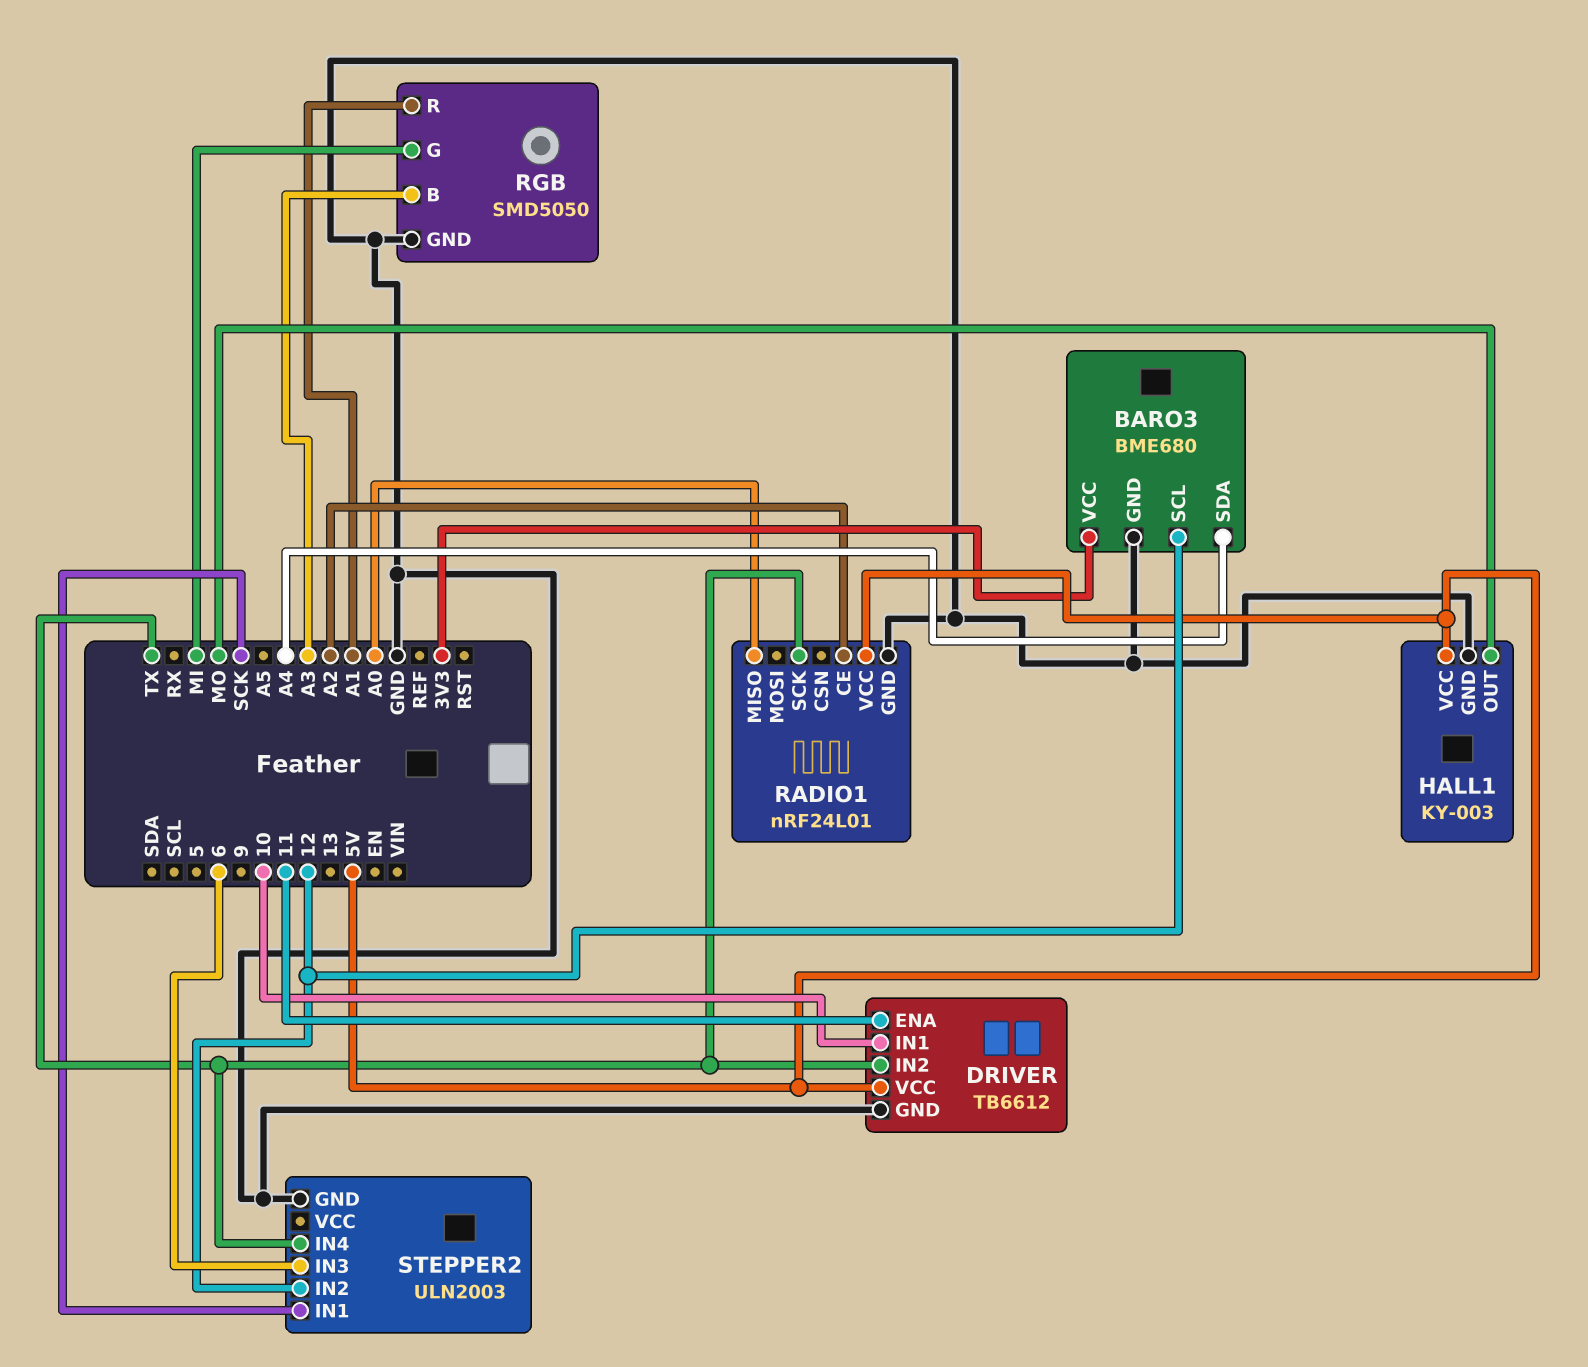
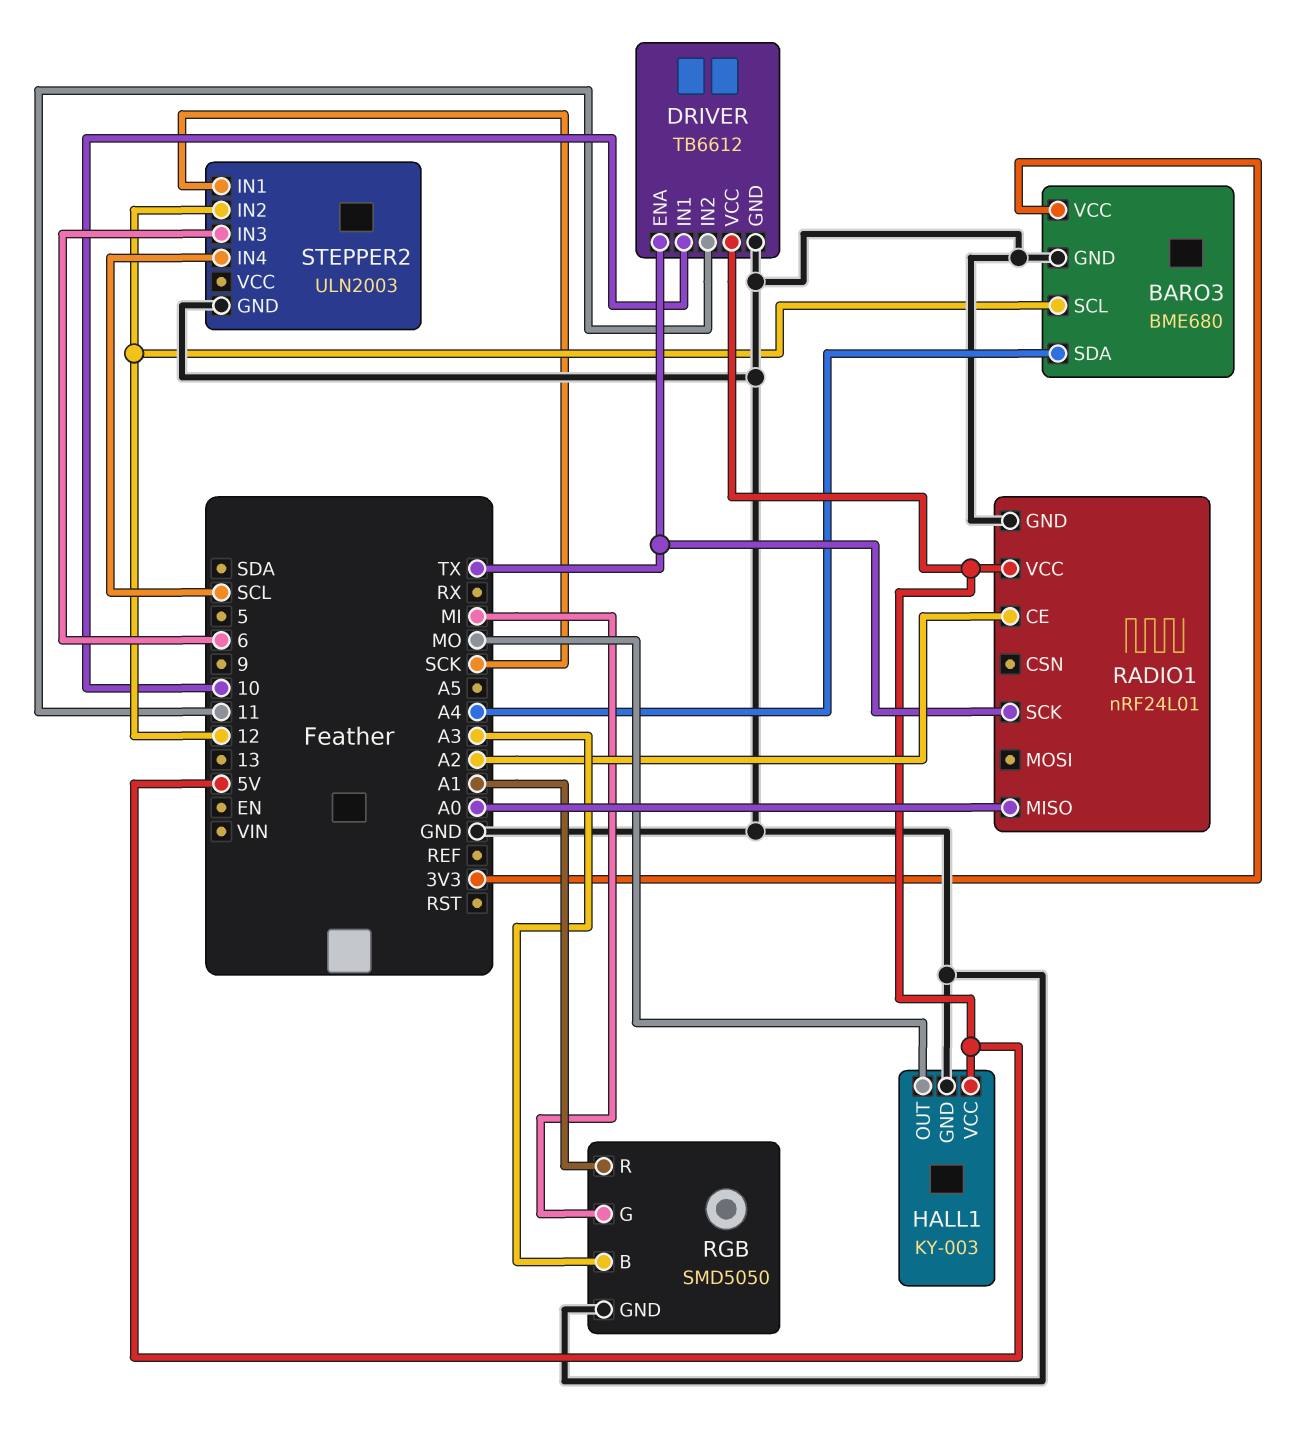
DRIVER pin ENA: 11 -> TX
DRIVER pin IN2: TX -> 11
STEPPER2 pin IN4: TX -> SCL

